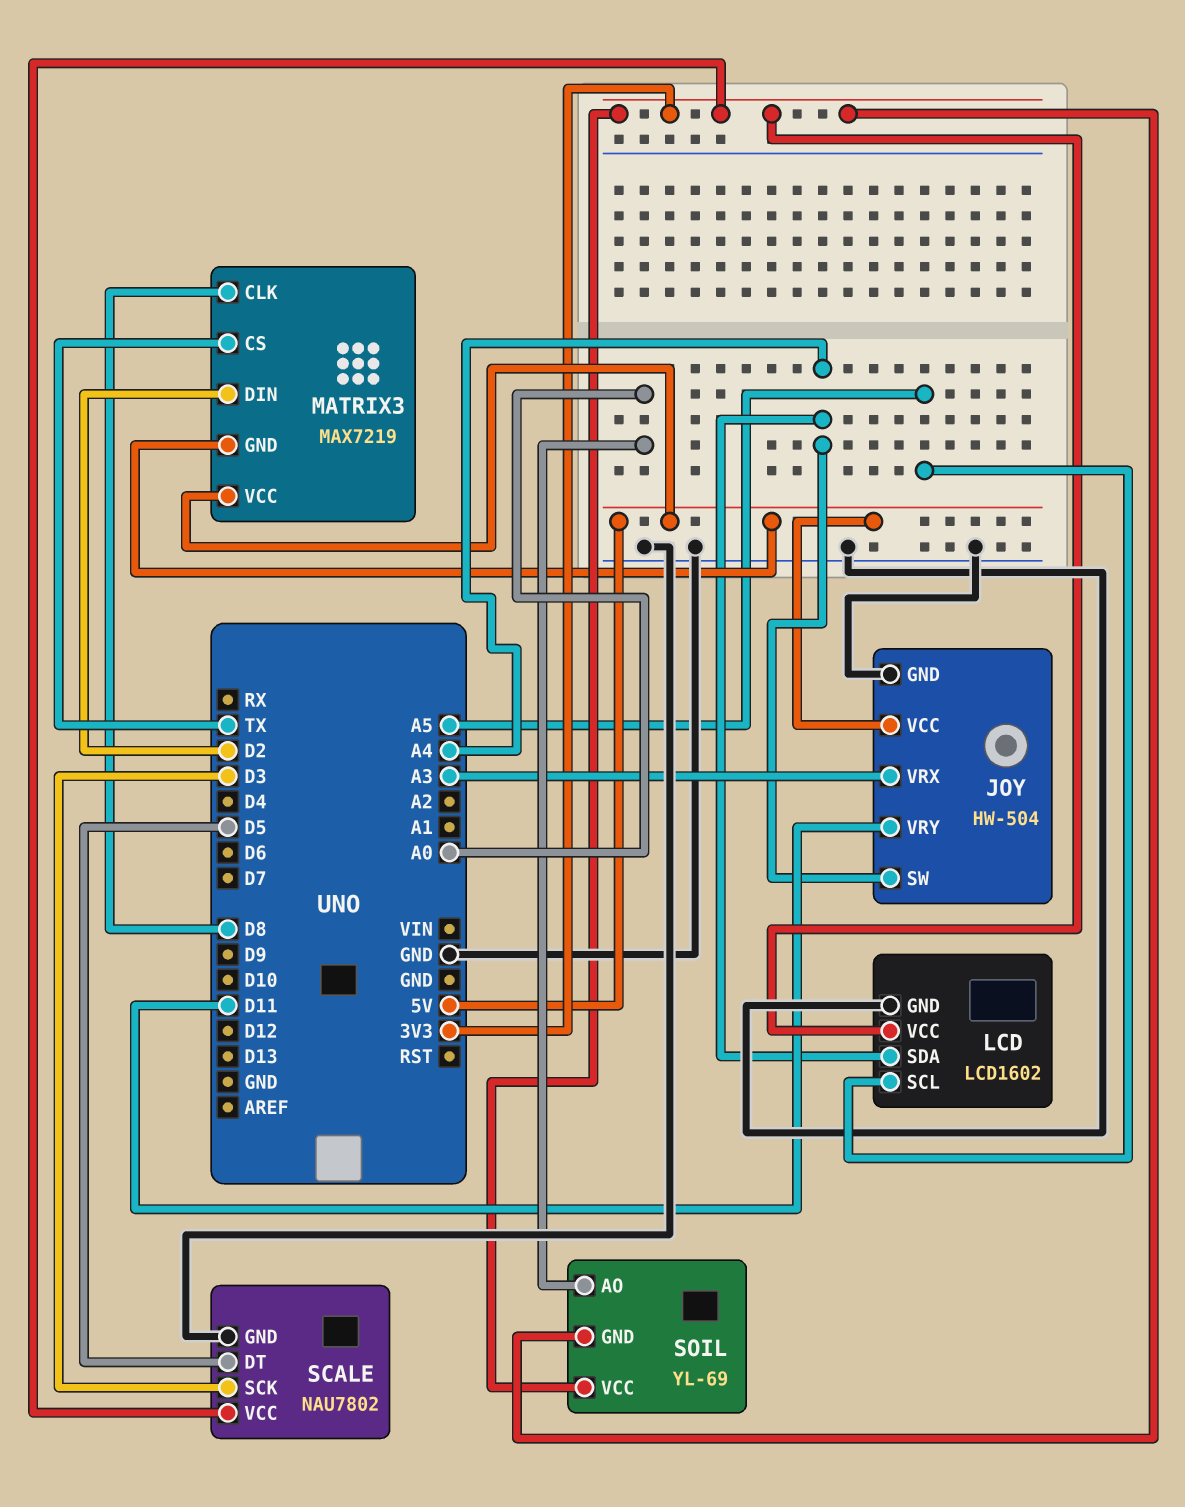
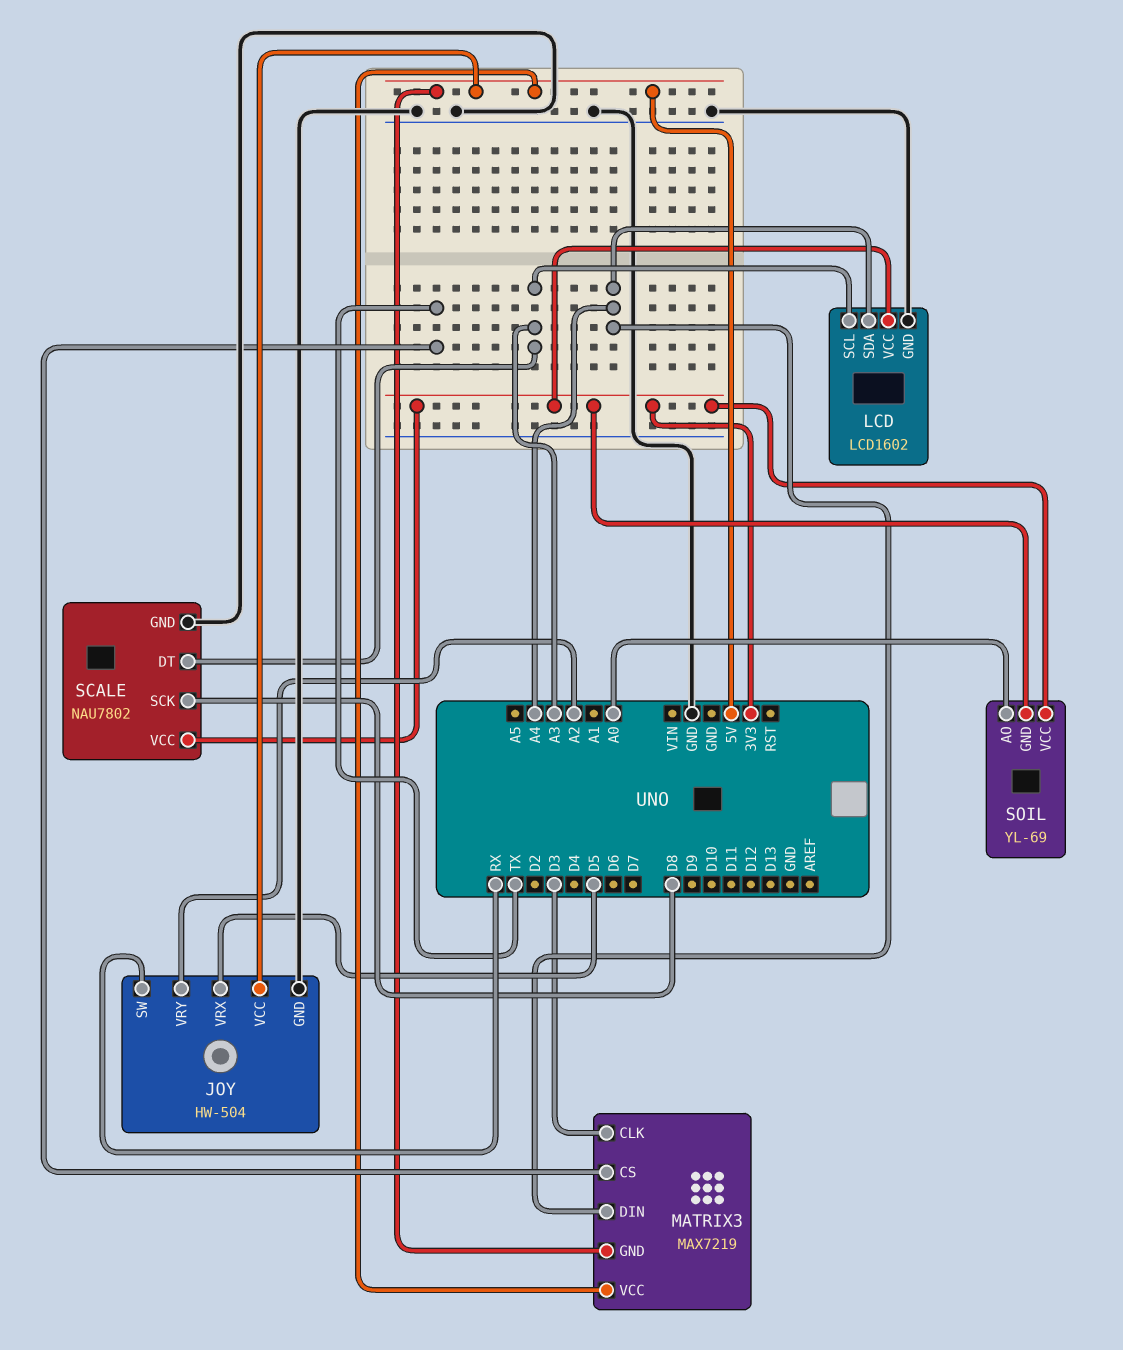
JOY pin SW: A4 -> RX
JOY pin VRX: A3 -> D5
JOY pin VRY: D11 -> A2
LCD pin SCL: A5 -> A3
MATRIX3 pin CLK: D8 -> D3
MATRIX3 pin DIN: D2 -> A4
SCALE pin DT: D5 -> A3
SCALE pin SCK: D3 -> D8

